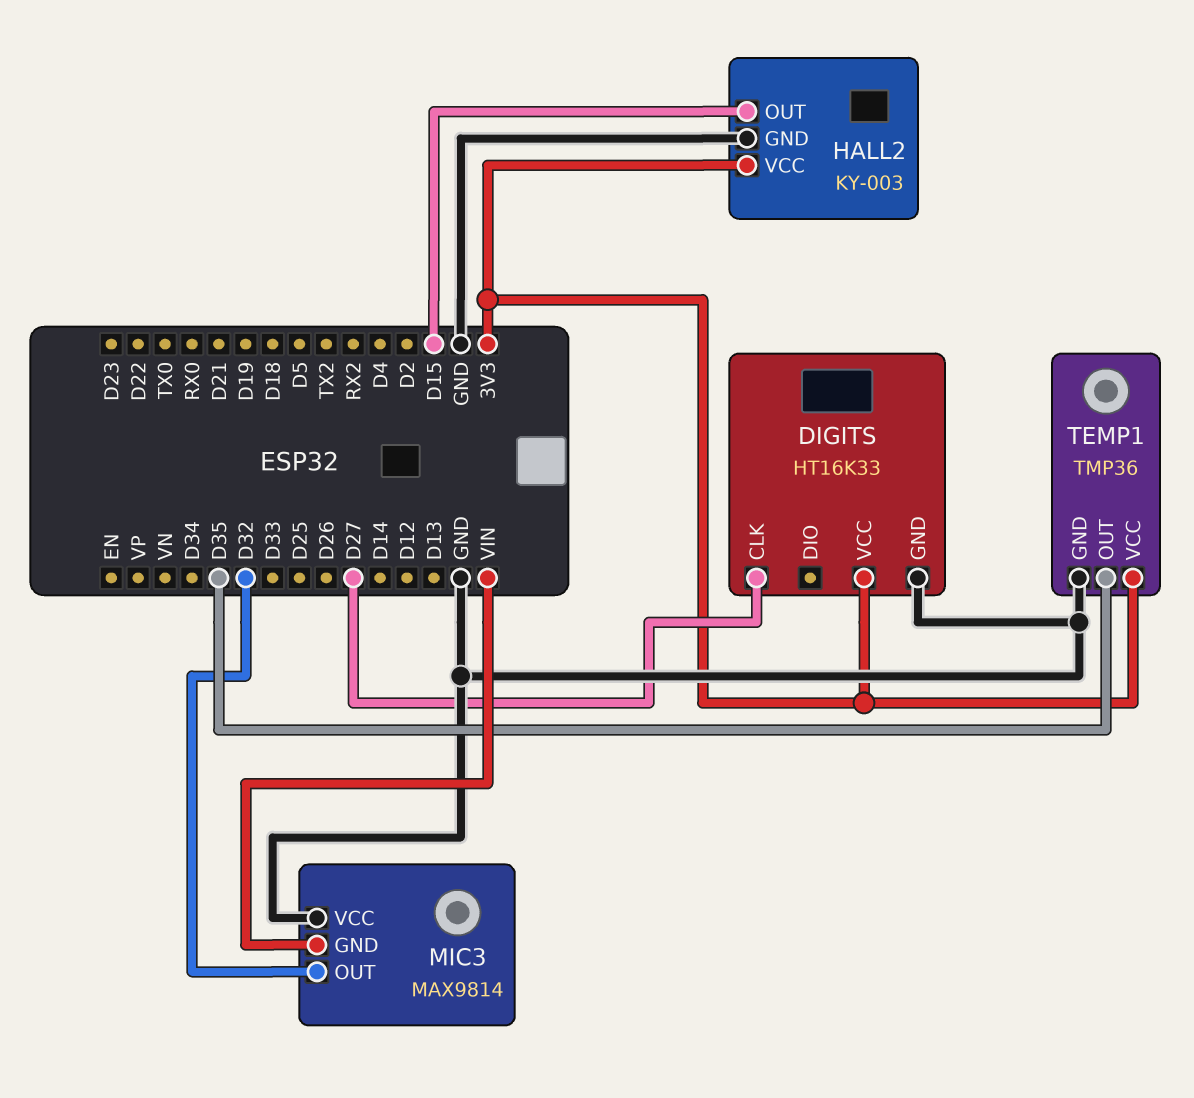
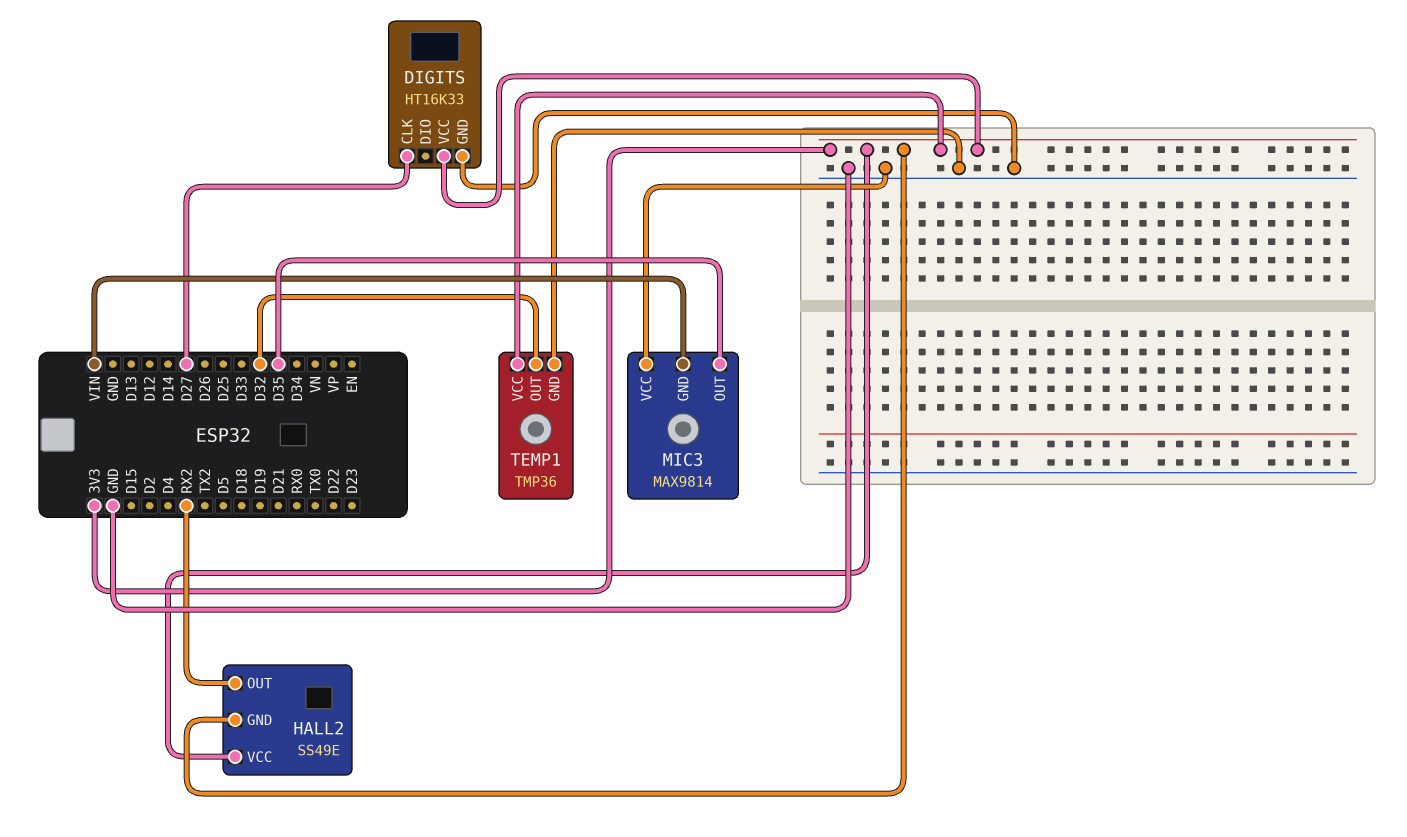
HALL2: KY-003 -> SS49E
HALL2 pin GND: GND -> 3V3
HALL2 pin OUT: D15 -> RX2
MIC3 pin OUT: D32 -> D35
TEMP1 pin OUT: D35 -> D32

